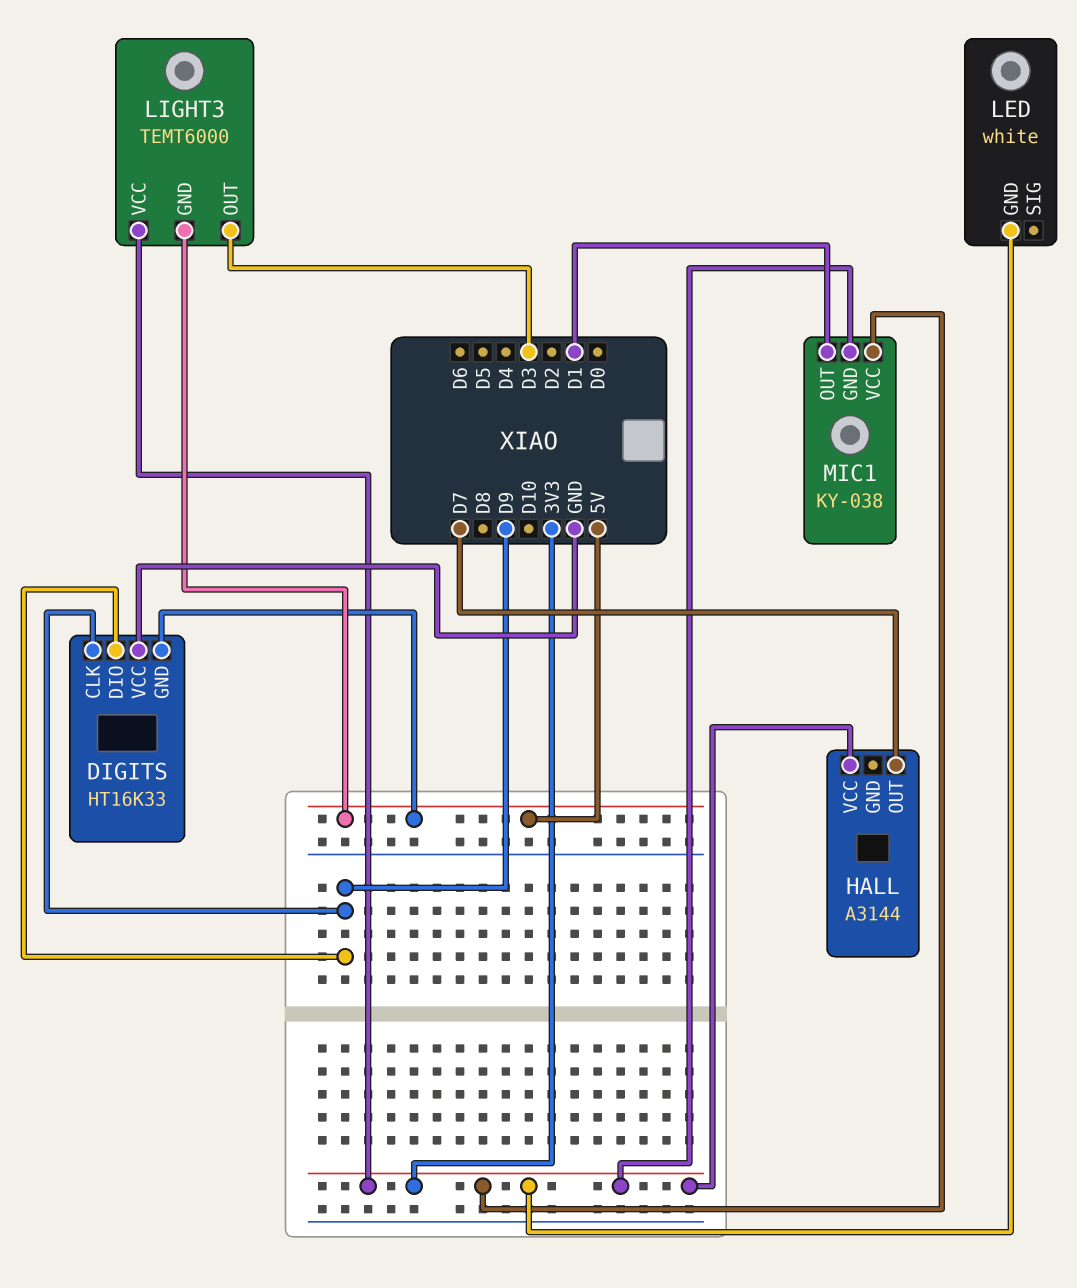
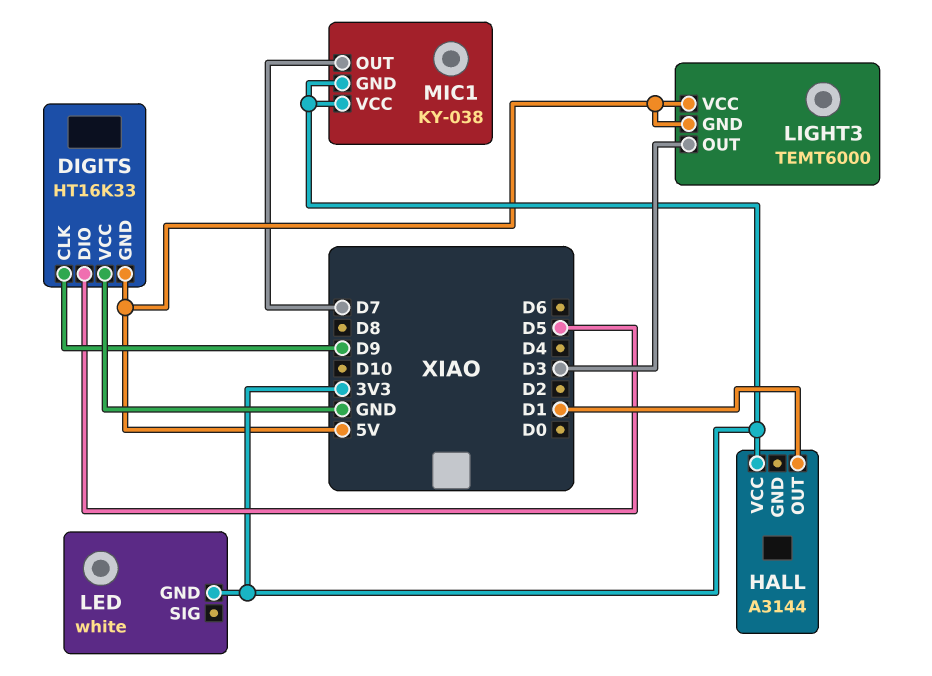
DIGITS pin DIO: D9 -> D5
HALL pin OUT: D7 -> D1
LIGHT3 pin VCC: 3V3 -> 5V
MIC1 pin OUT: D1 -> D7

